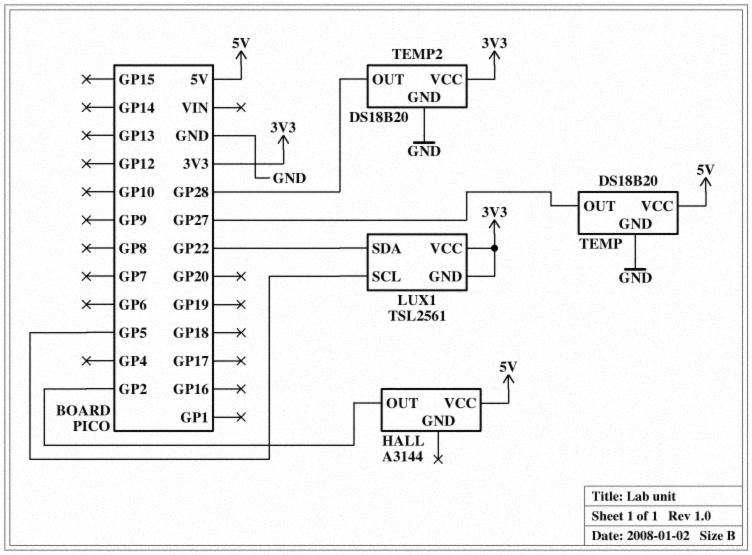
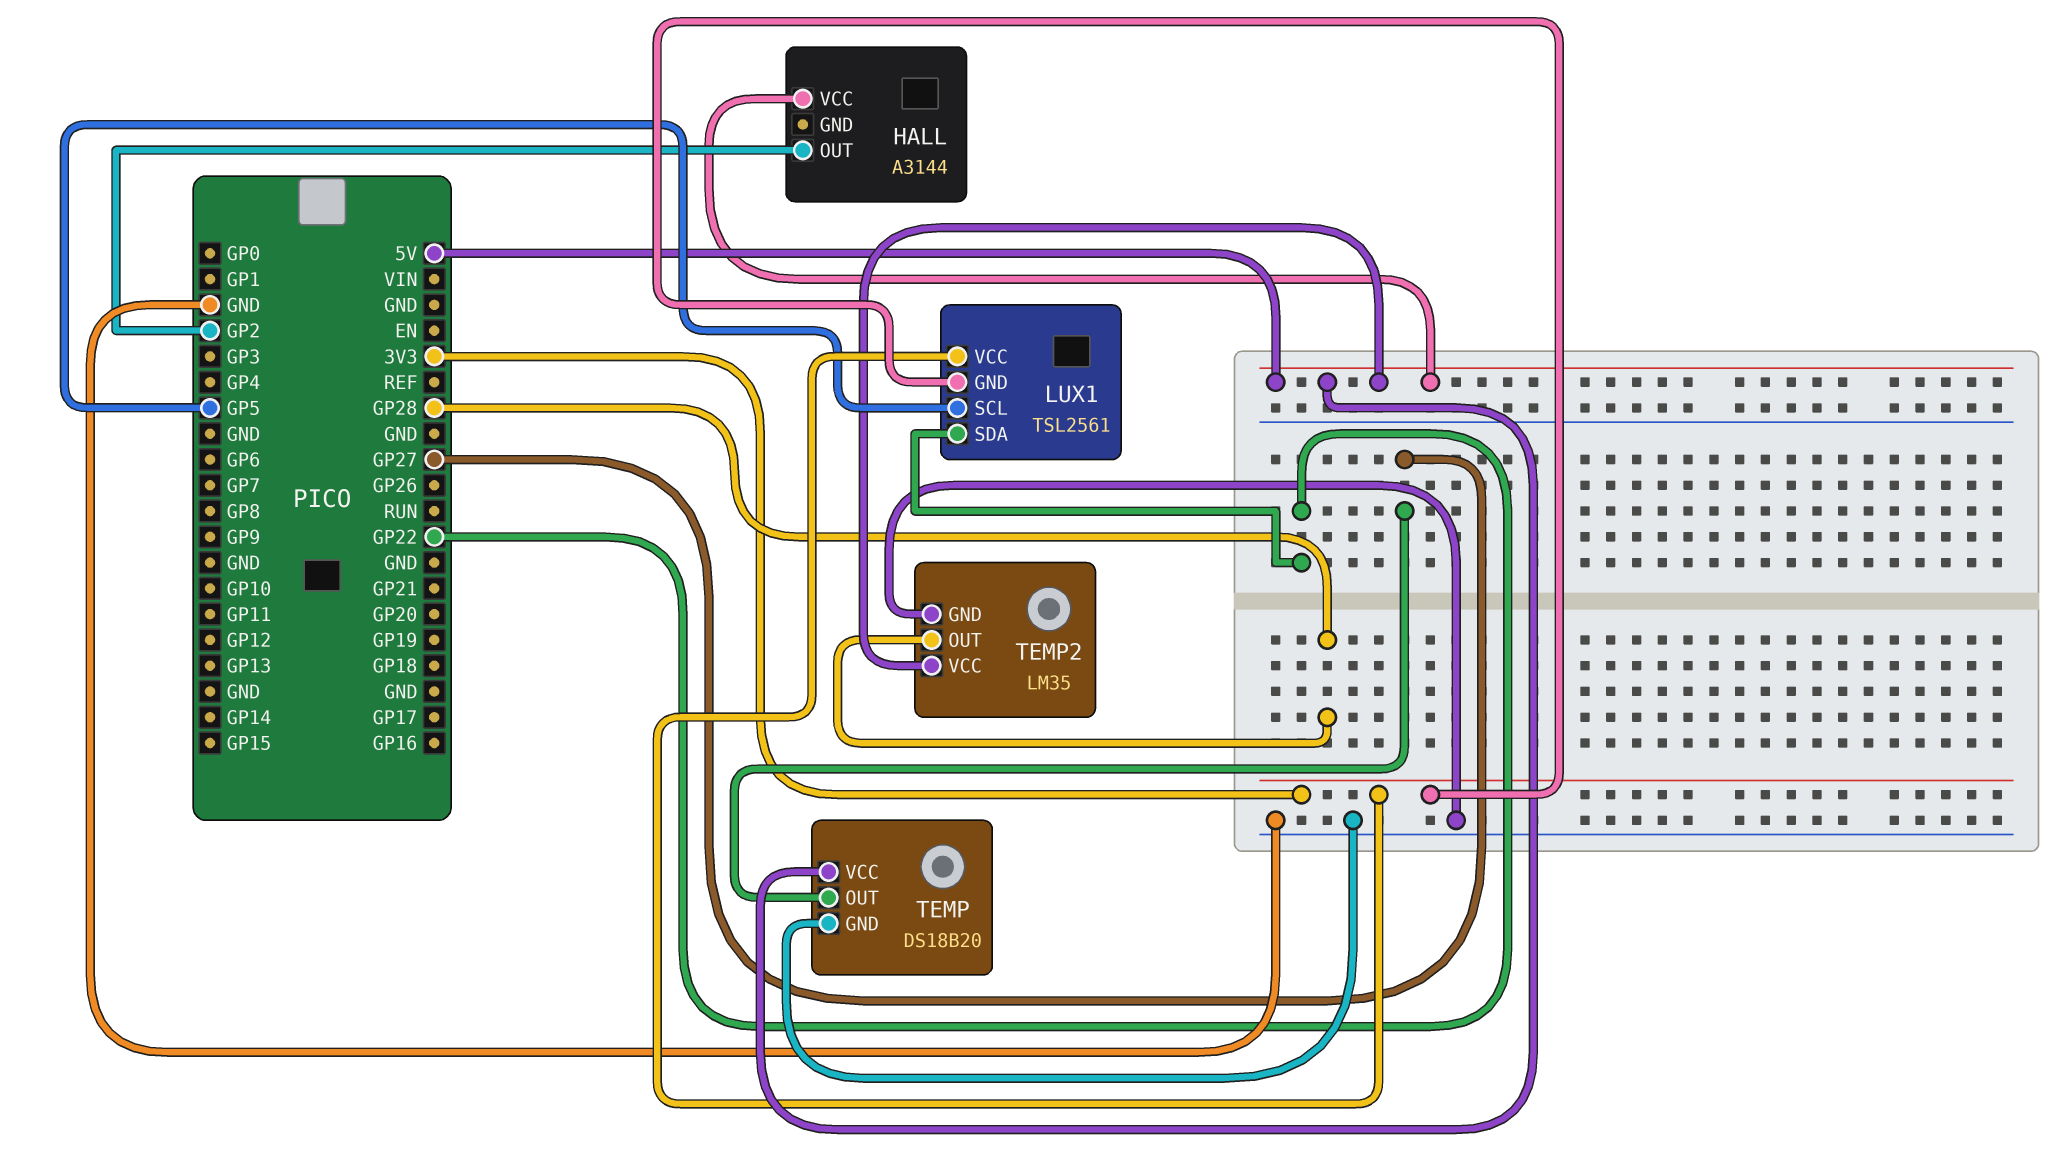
TEMP2: DS18B20 -> LM35
TEMP2 pin VCC: 3V3 -> 5V

